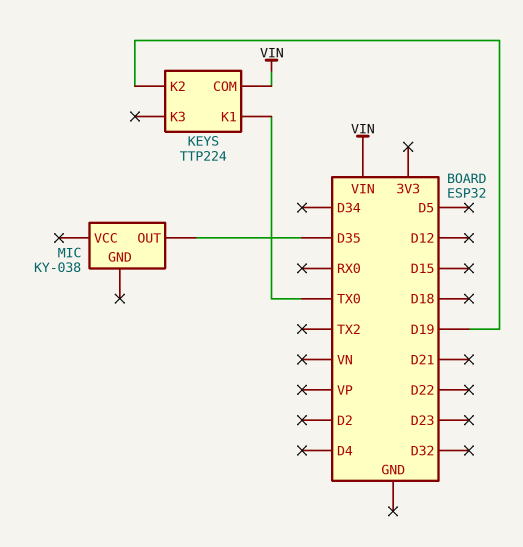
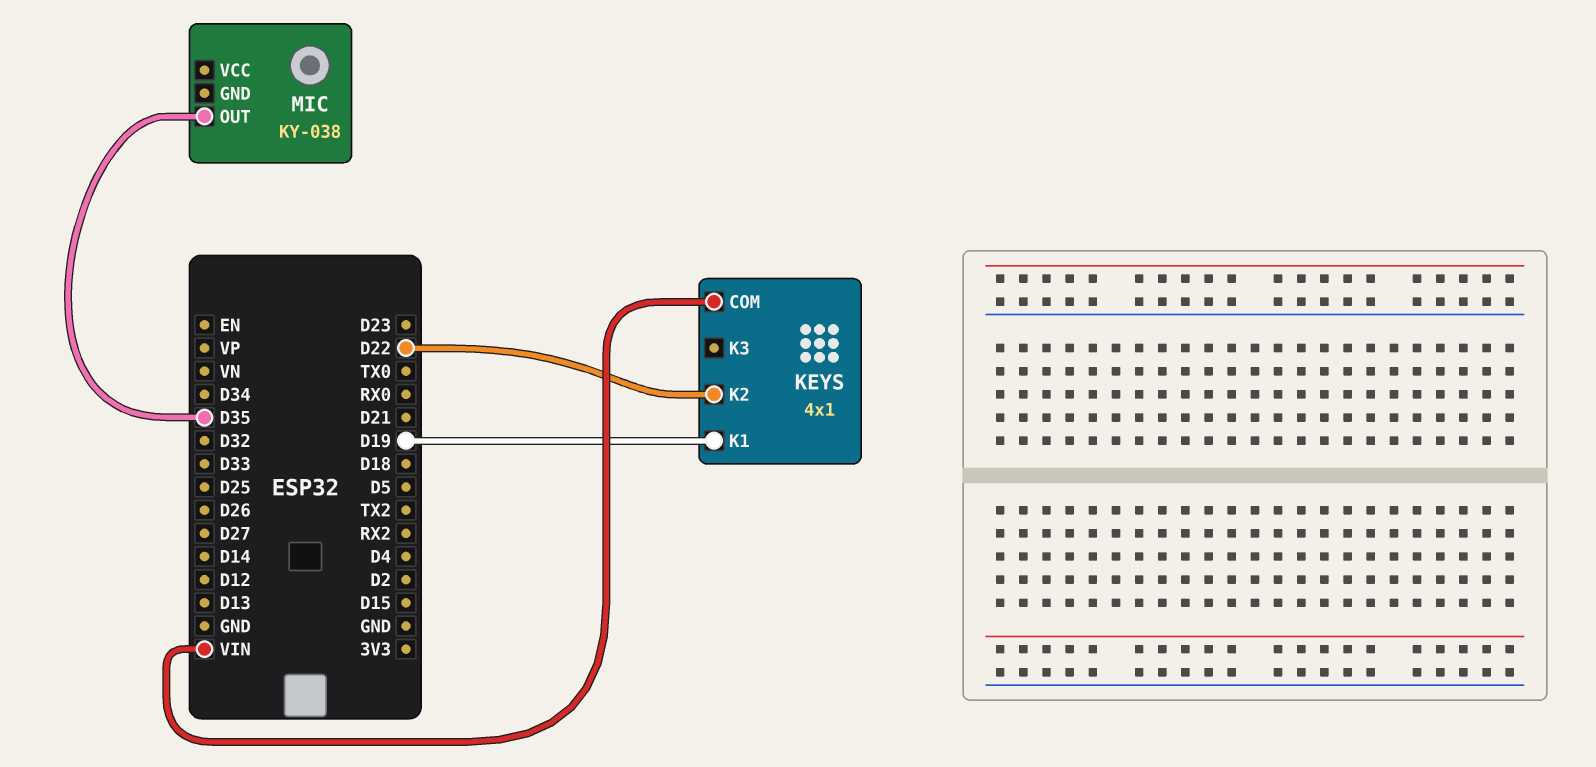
KEYS: TTP224 -> 4x1
KEYS pin K1: TX0 -> D19
KEYS pin K2: D19 -> D22

